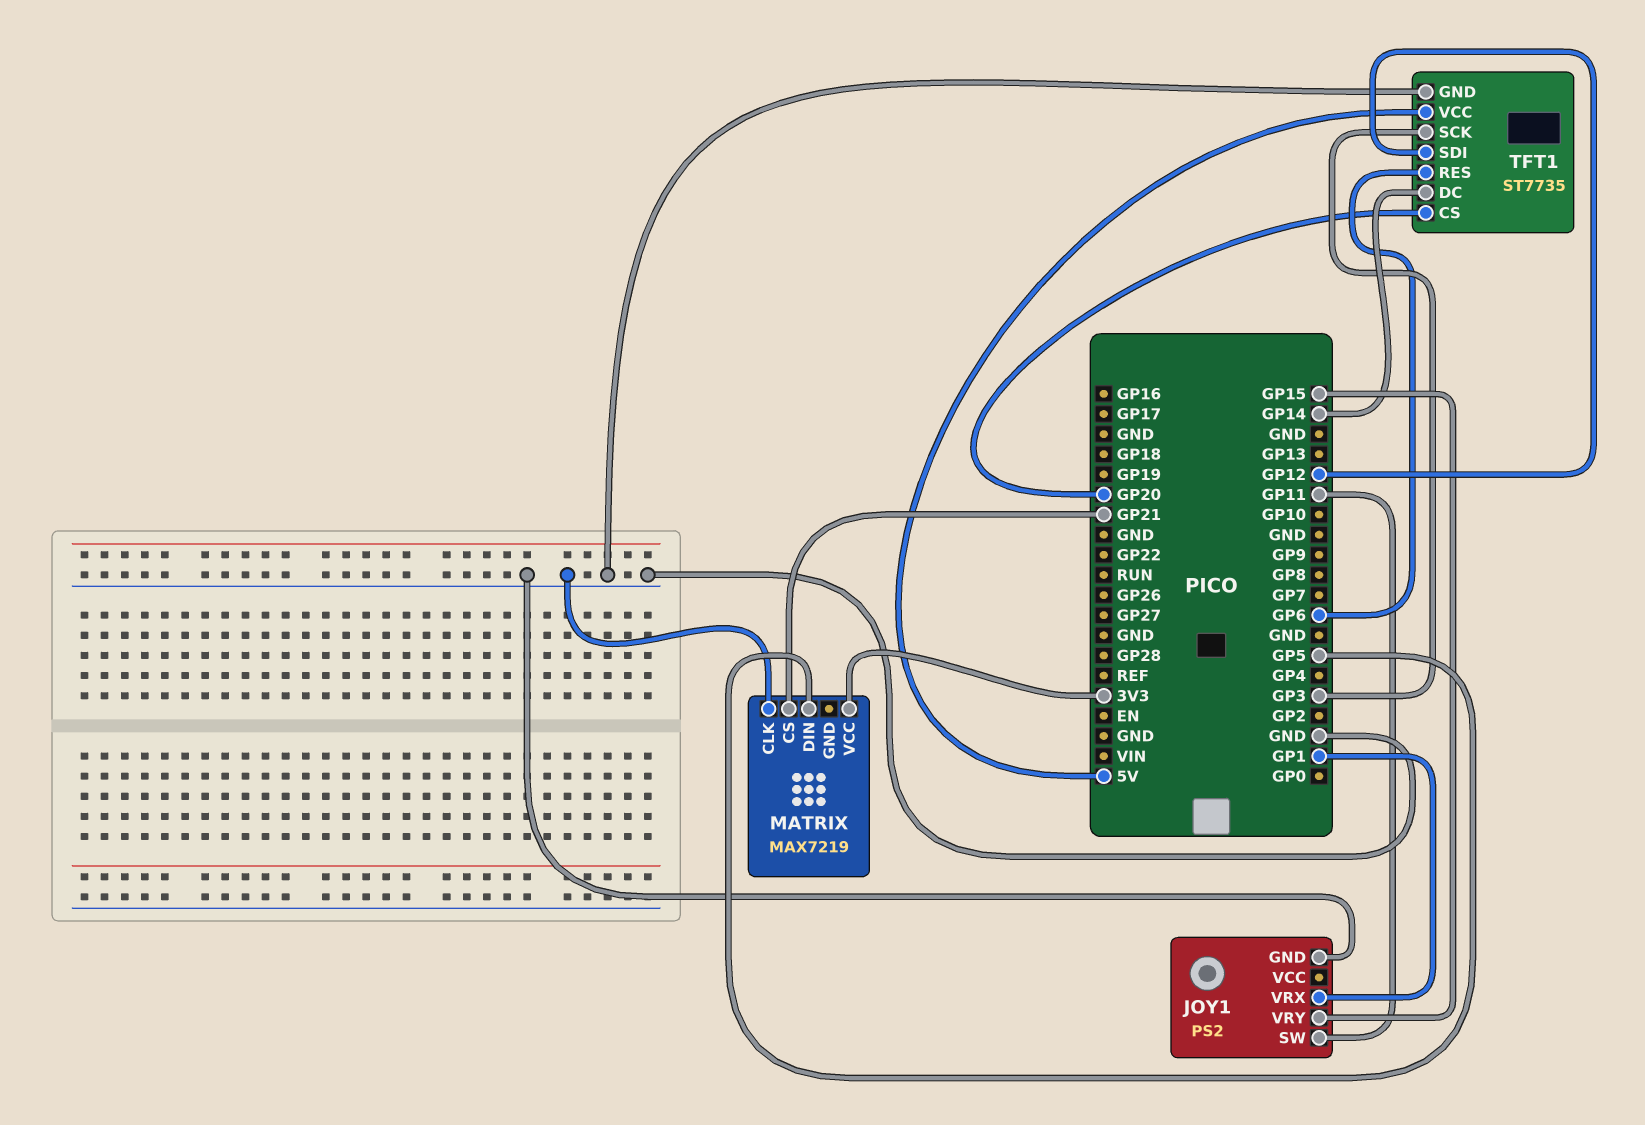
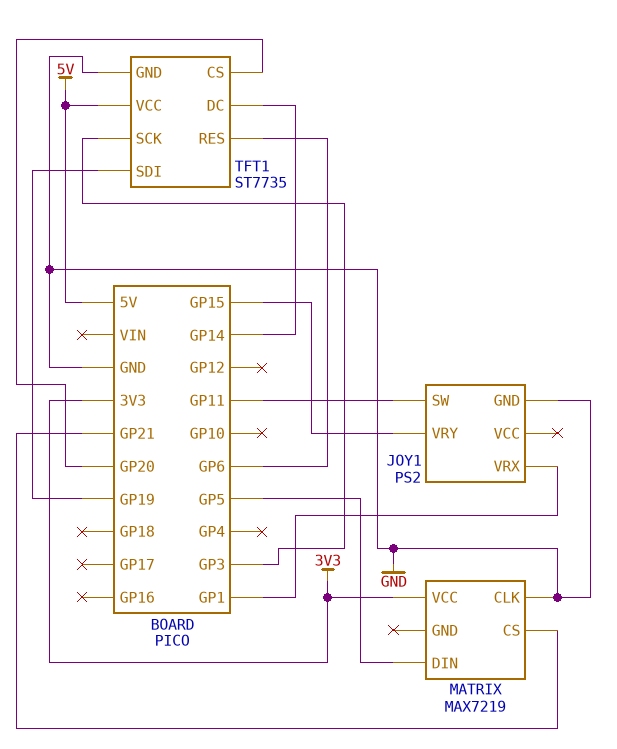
TFT1 pin SDI: GP12 -> GP19

